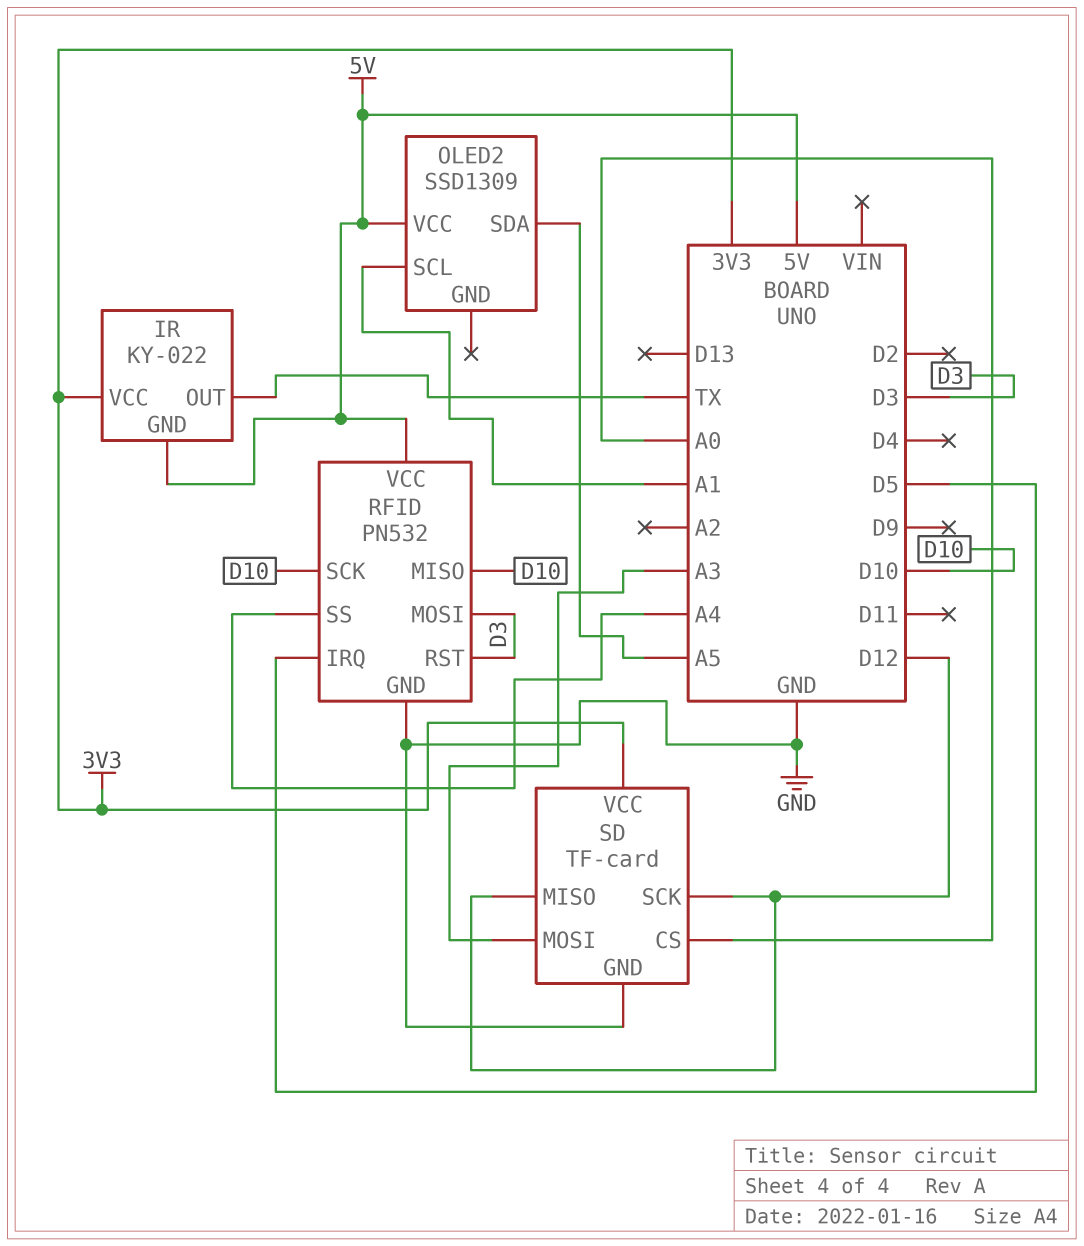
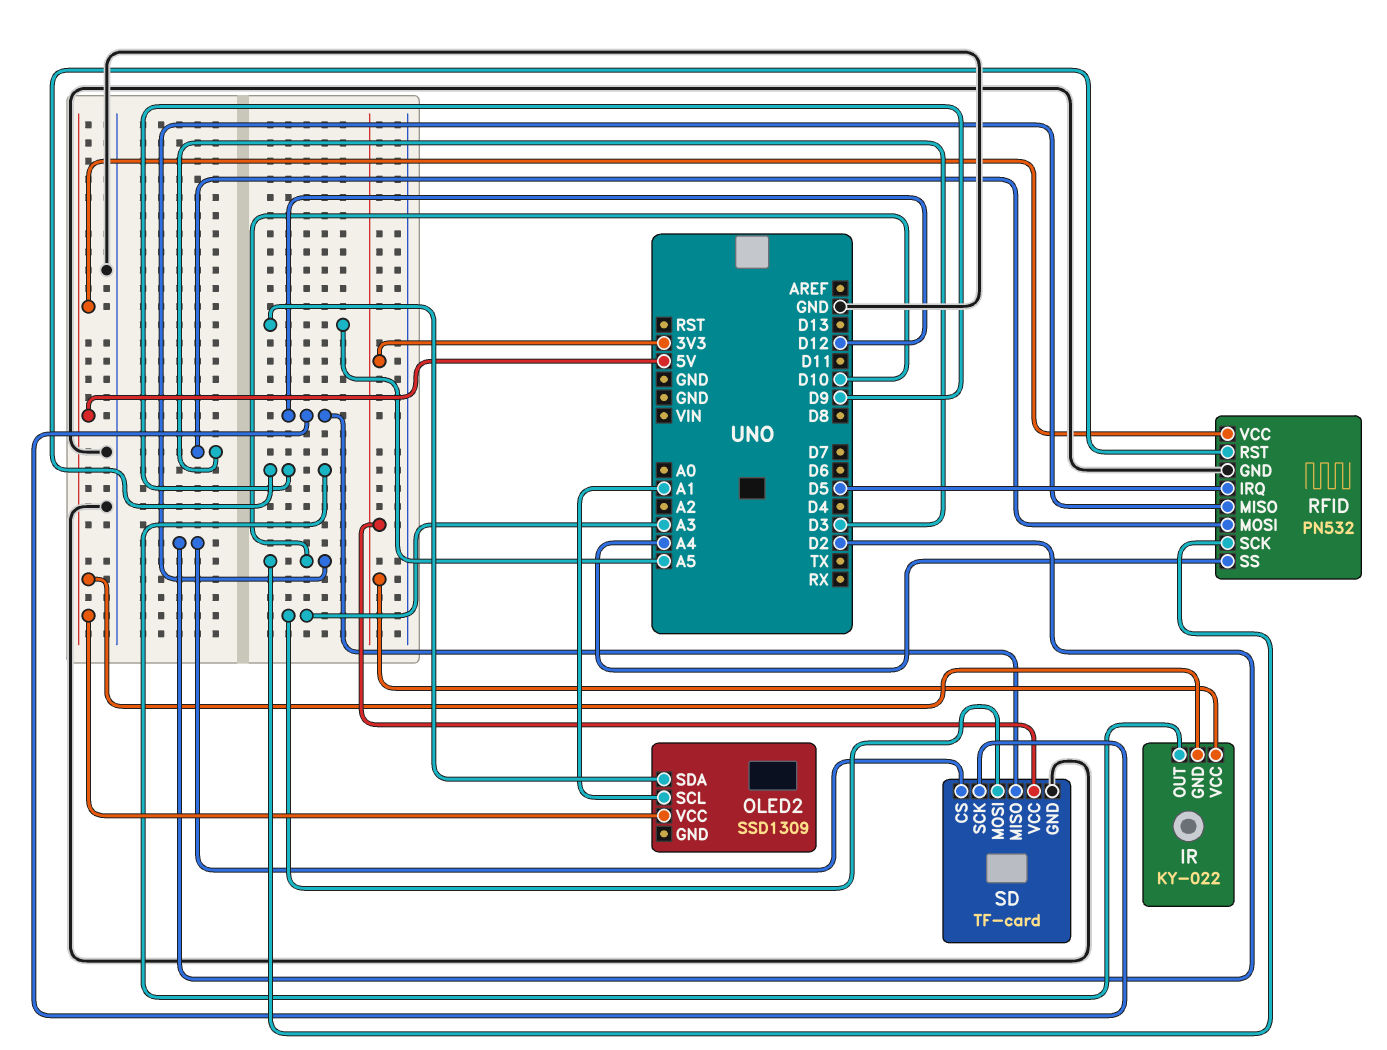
IR pin OUT: TX -> D9
RFID pin RST: D3 -> D9
SD pin CS: A0 -> D2

